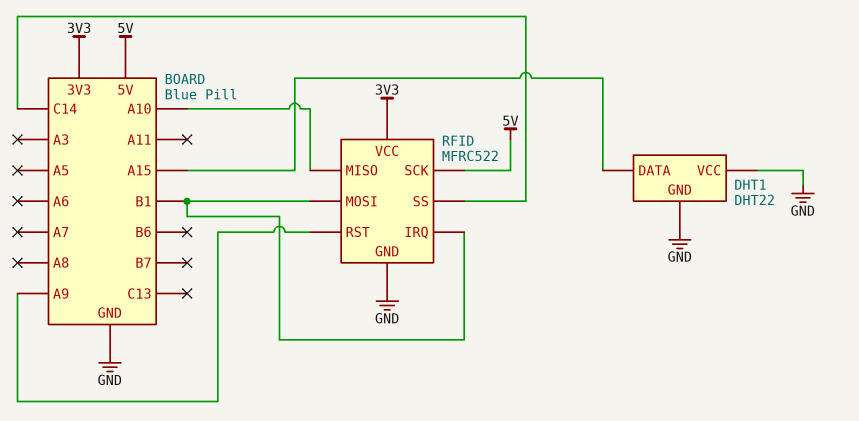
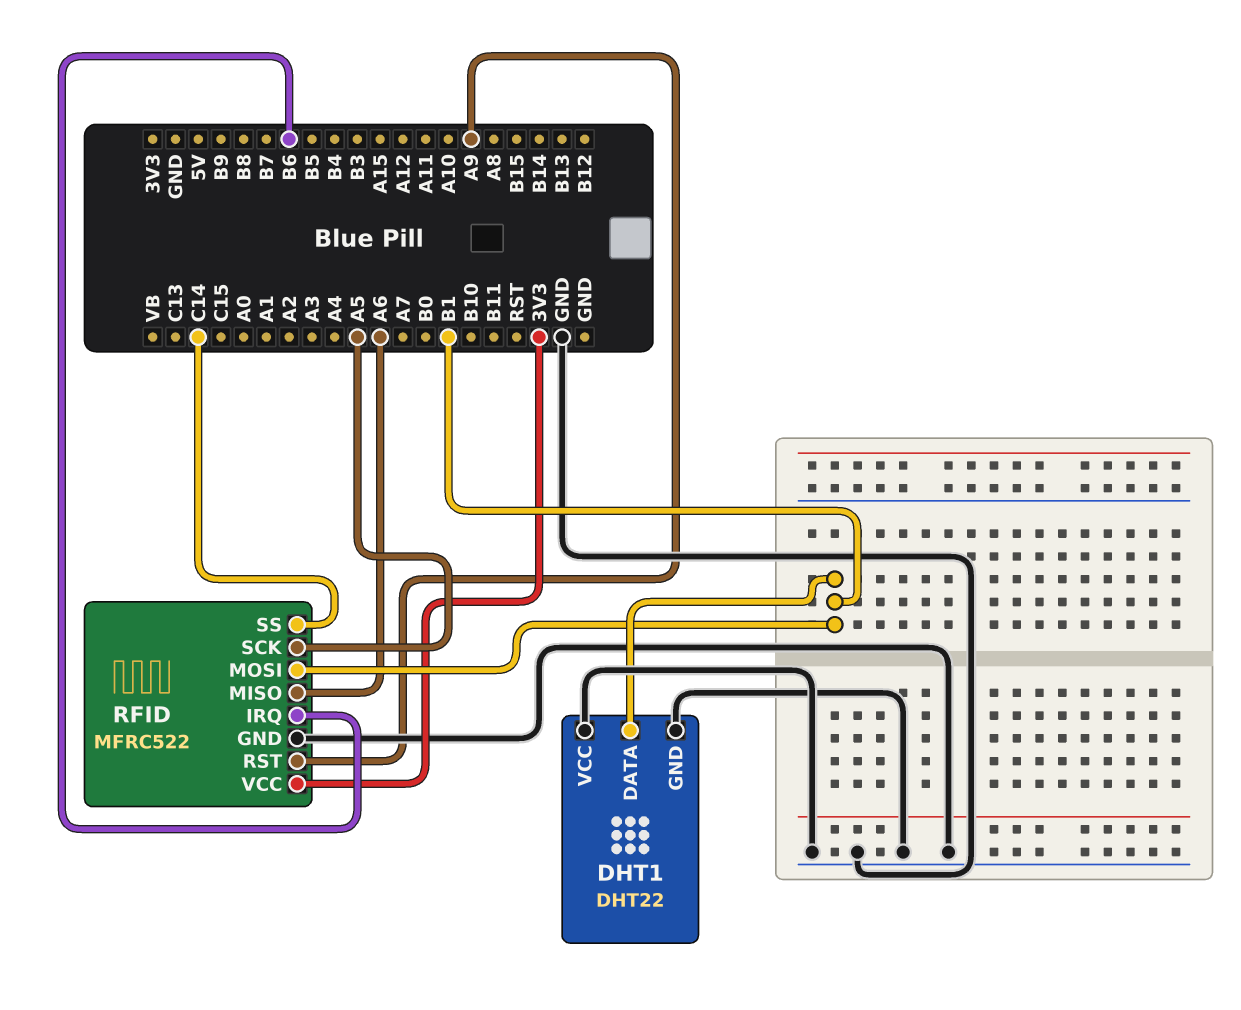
DHT1 pin DATA: A15 -> B1
RFID pin IRQ: B1 -> B6
RFID pin MISO: A10 -> A6
RFID pin SCK: 5V -> A5

